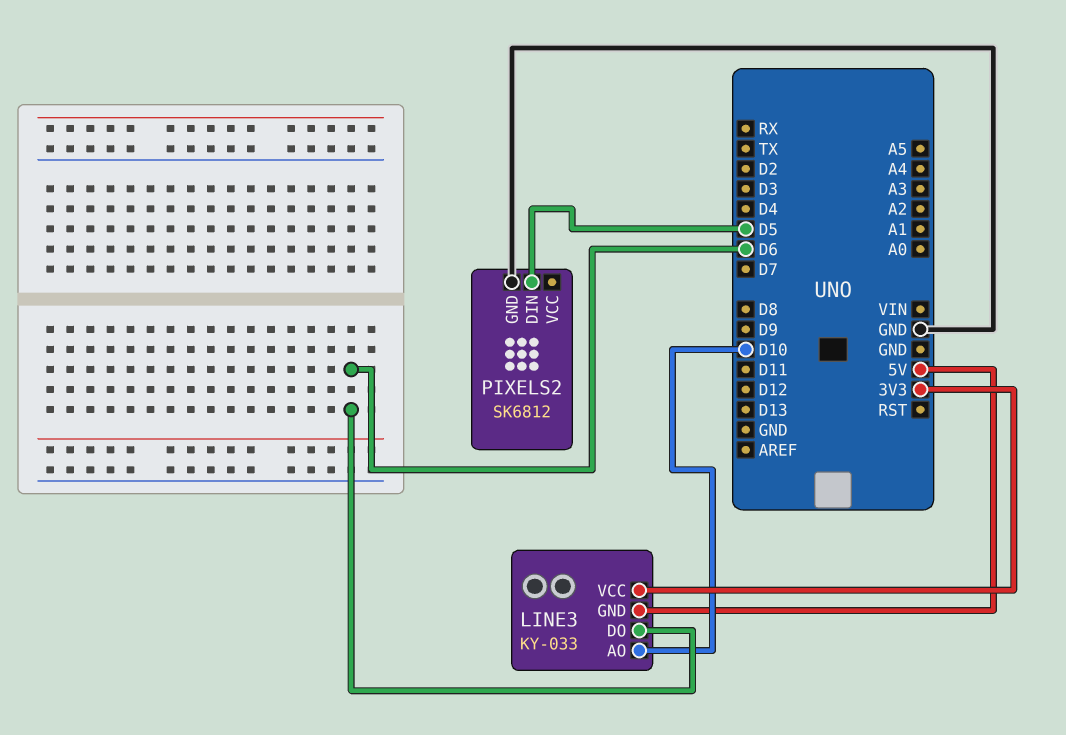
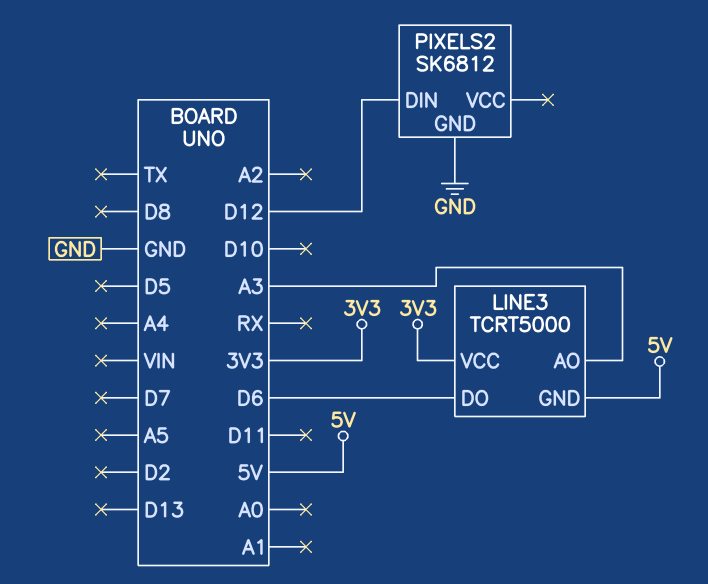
LINE3: KY-033 -> TCRT5000
LINE3 pin AO: D10 -> A3
PIXELS2 pin DIN: D5 -> D12

